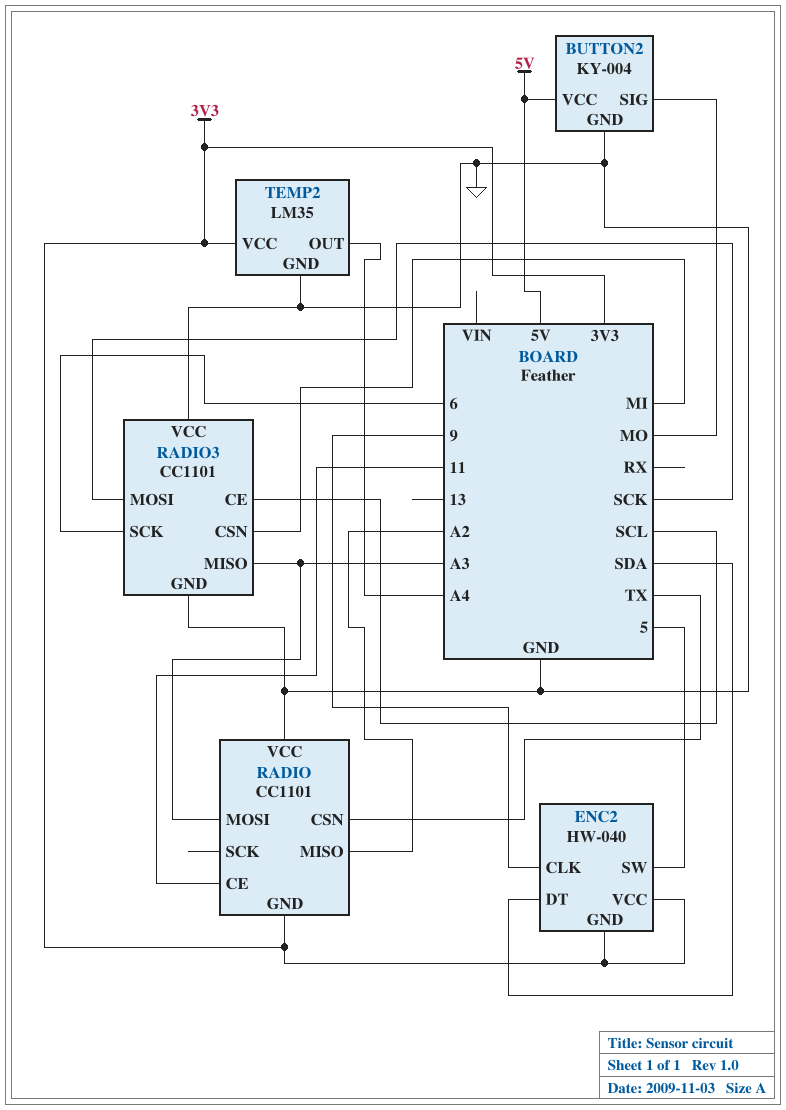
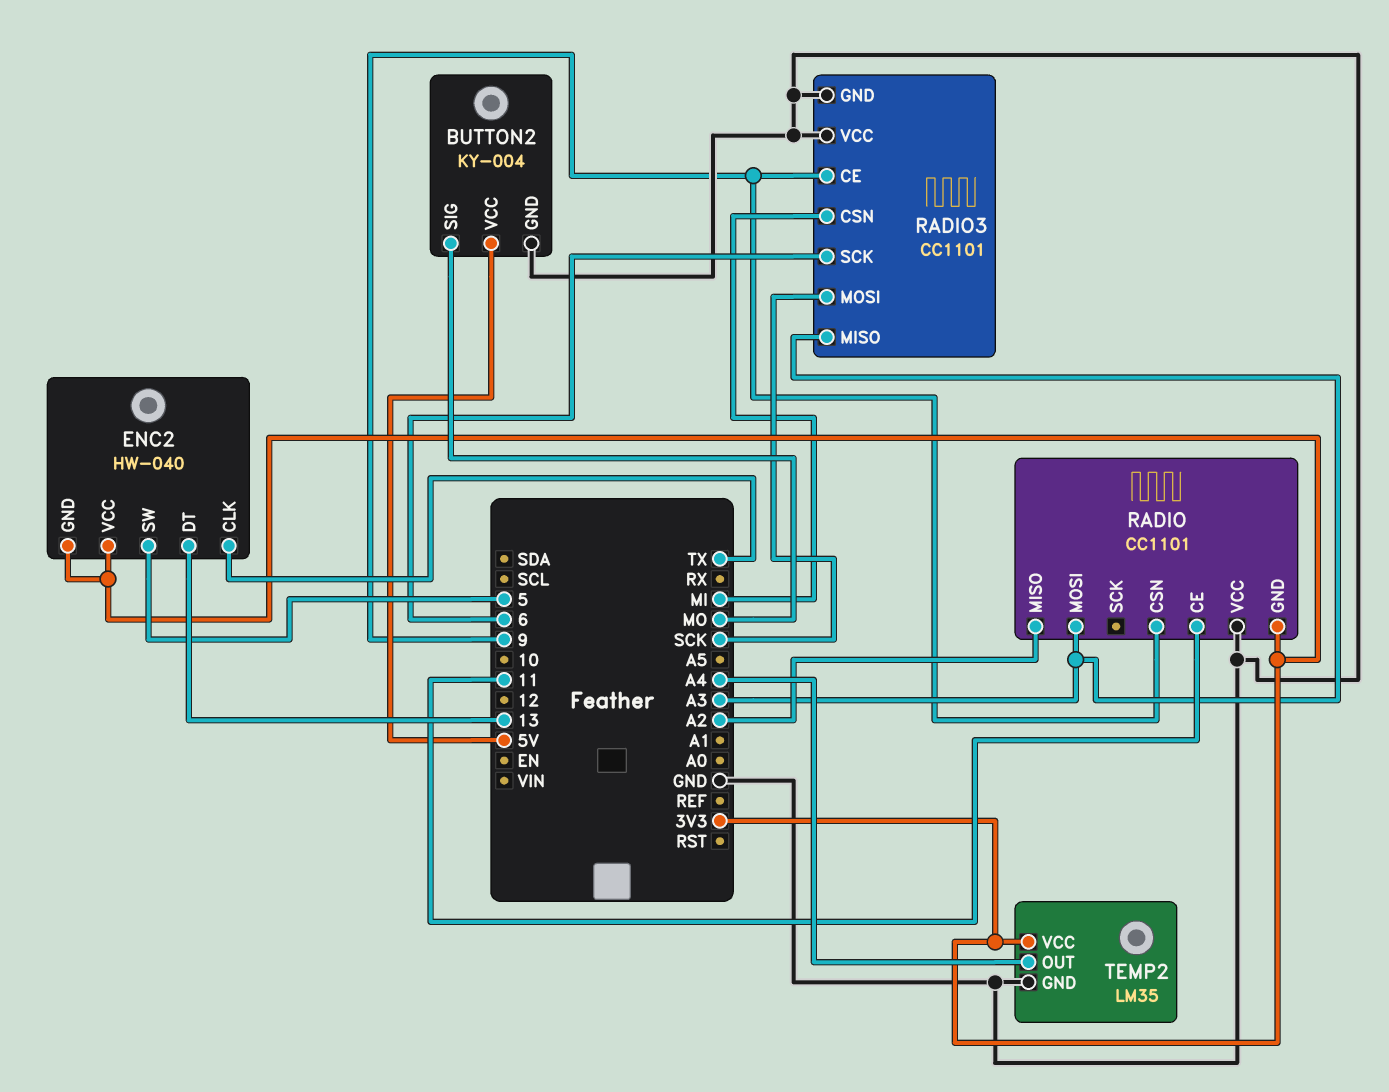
ENC2 pin CLK: 9 -> TX
ENC2 pin DT: SDA -> 13
RADIO pin CSN: TX -> 9
RADIO3 pin CE: SCL -> 9

